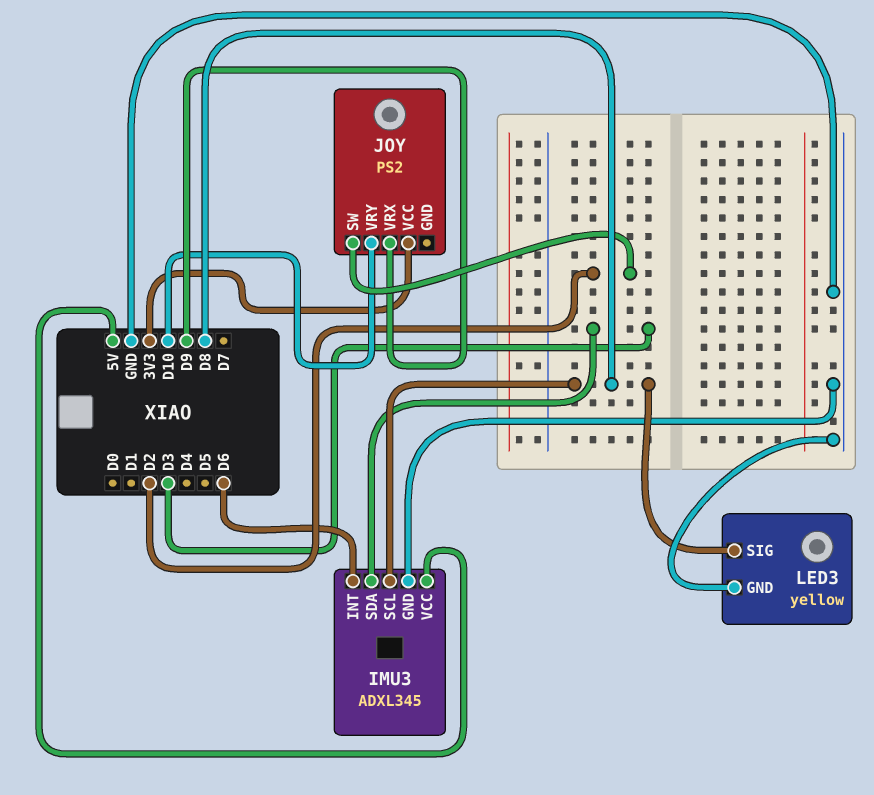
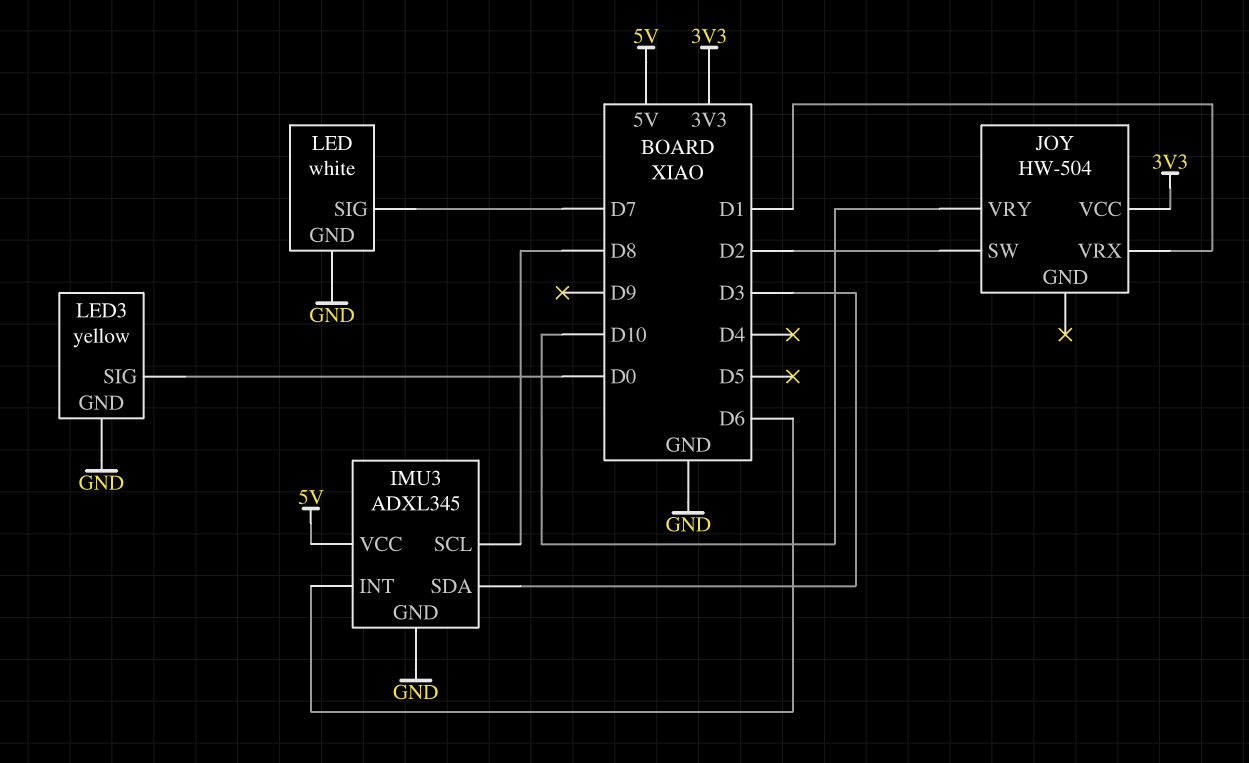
JOY: PS2 -> HW-504
JOY pin VRX: D9 -> D1
LED: none -> white
LED pin GND: none -> GND
LED pin SIG: none -> D7
LED3 pin SIG: D8 -> D0

